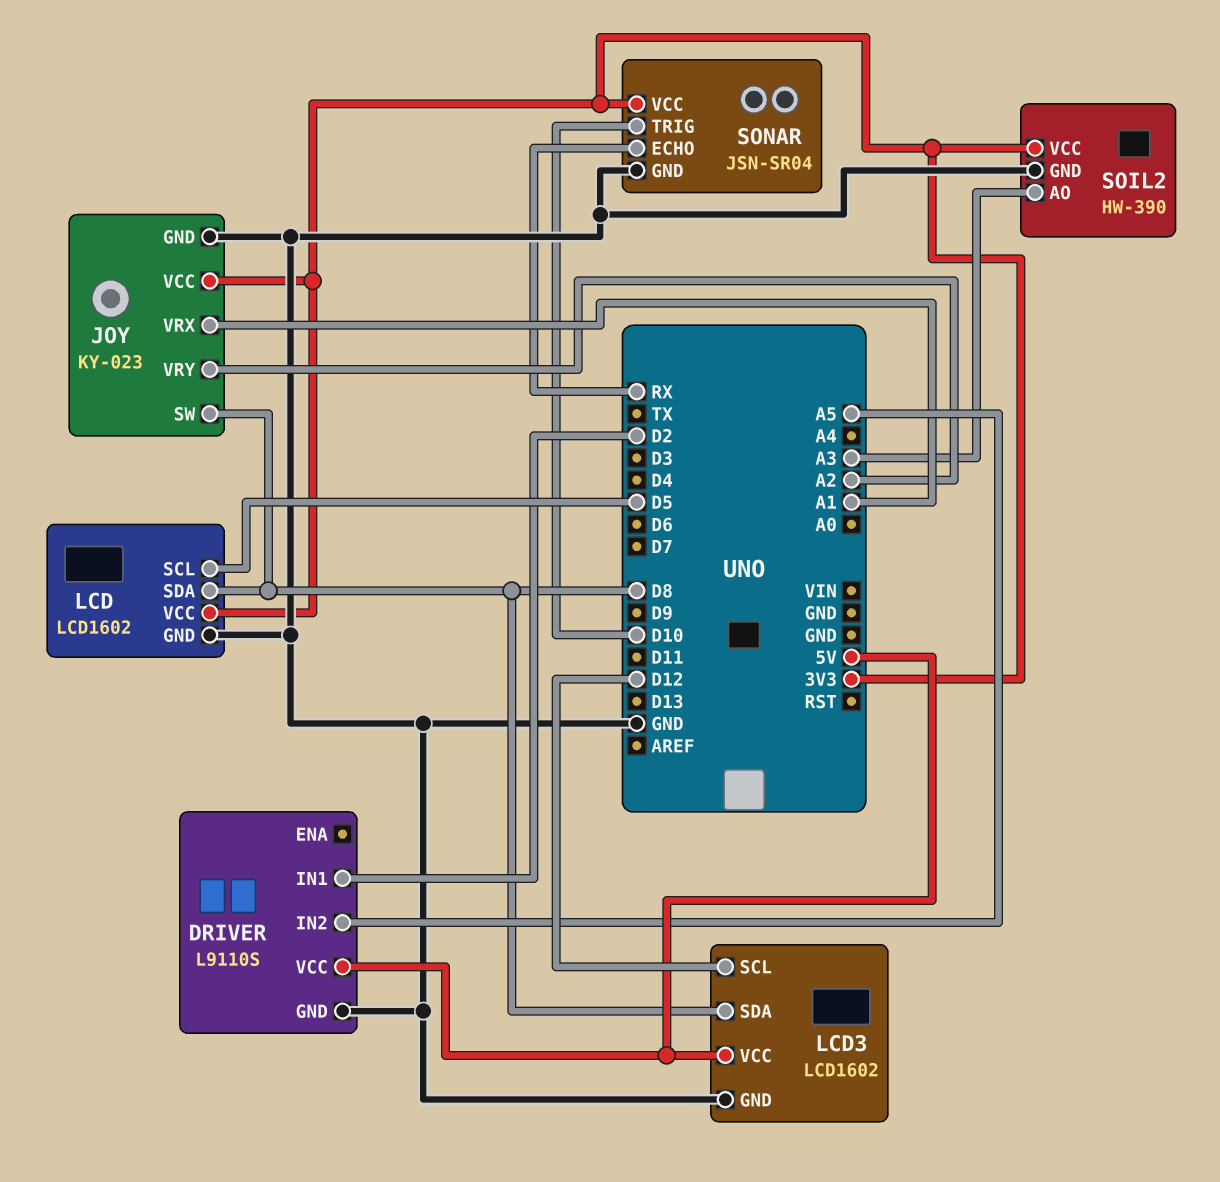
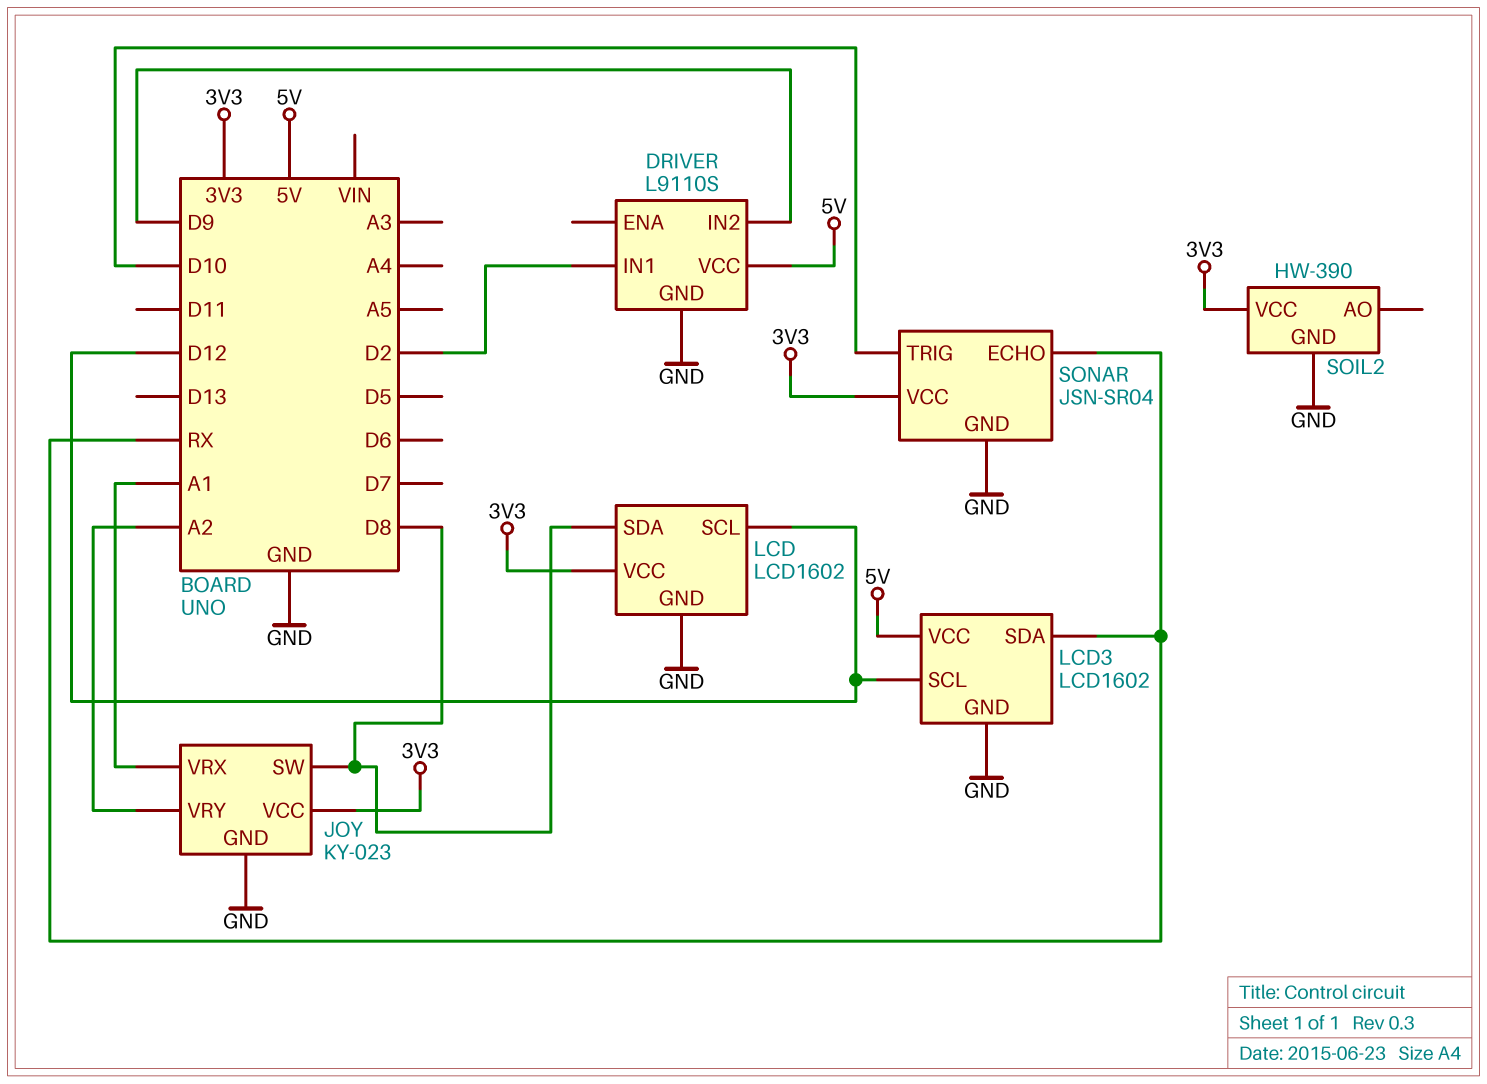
DRIVER pin IN2: A5 -> D9
LCD pin SCL: D5 -> D12
LCD3 pin SDA: D8 -> RX
SOIL2 pin AO: A3 -> none

